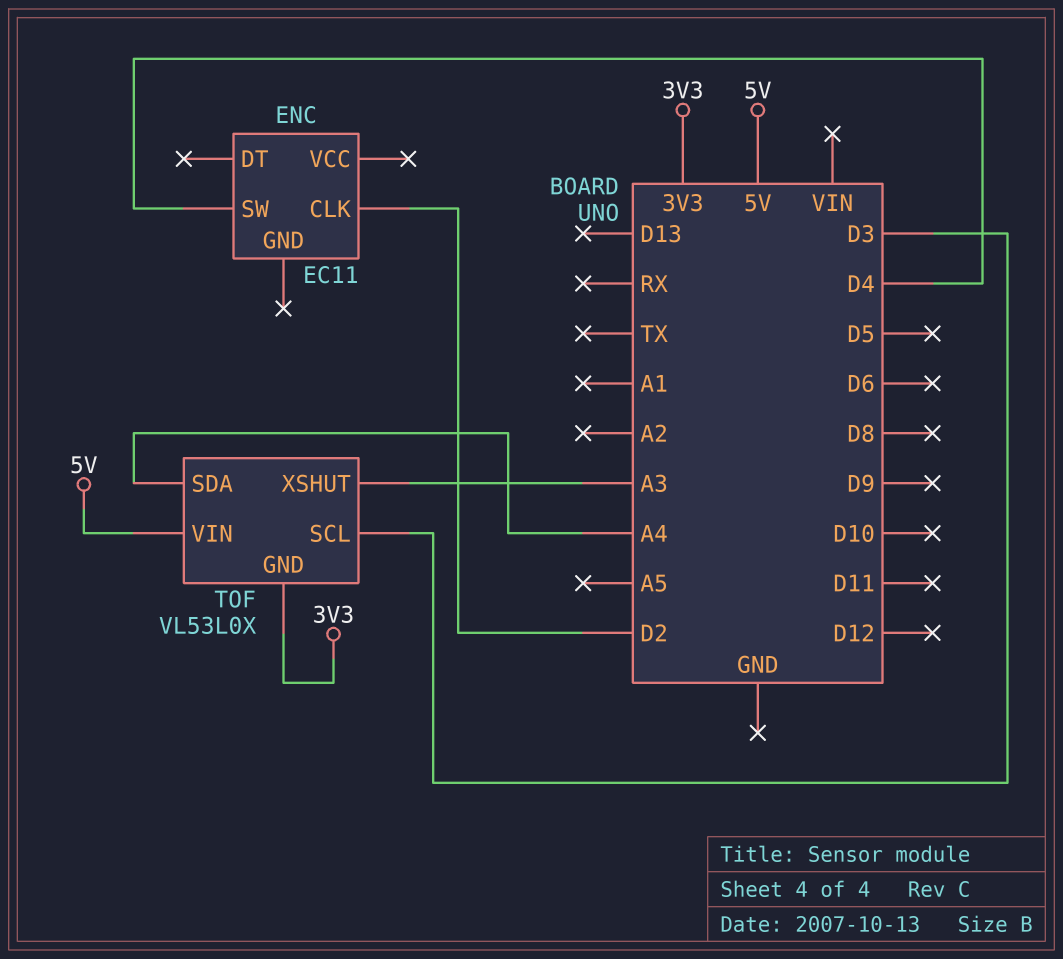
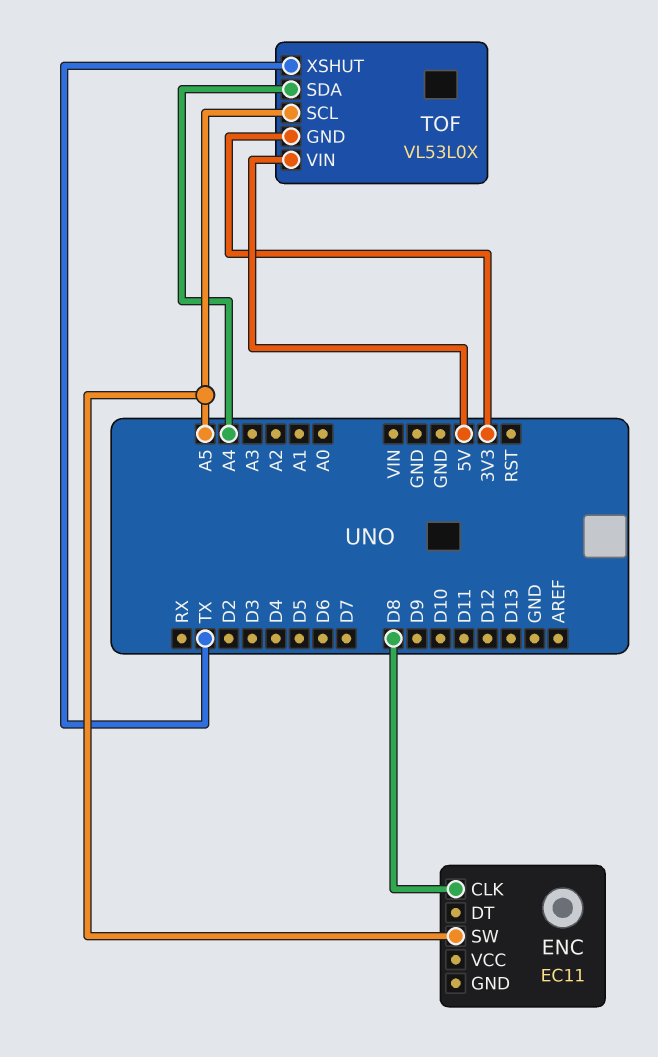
ENC pin CLK: D2 -> D8
ENC pin SW: D4 -> A5
TOF pin SCL: D3 -> A5
TOF pin XSHUT: A3 -> TX

